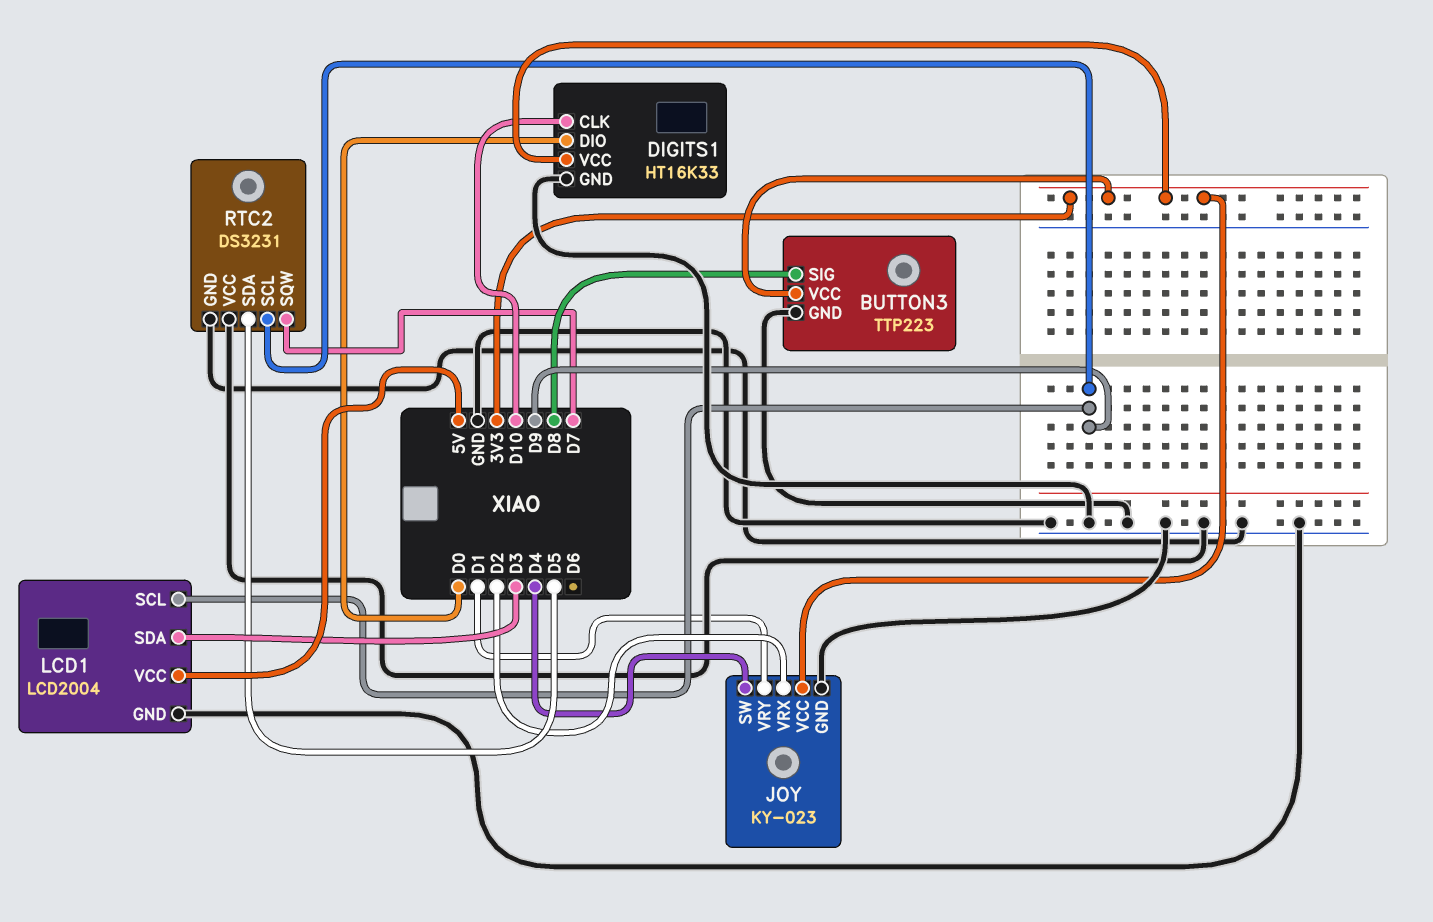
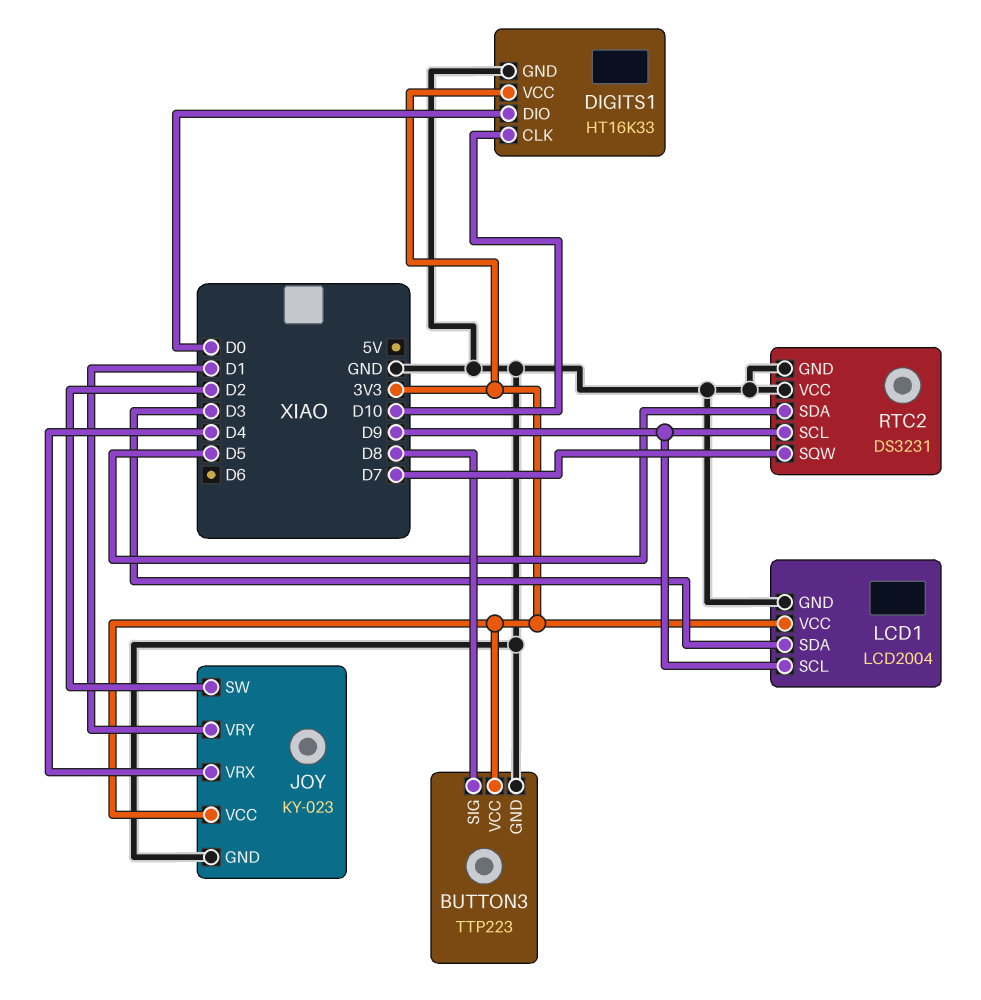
JOY pin SW: D4 -> D2
JOY pin VRX: D2 -> D4
LCD1 pin VCC: 5V -> 3V3

